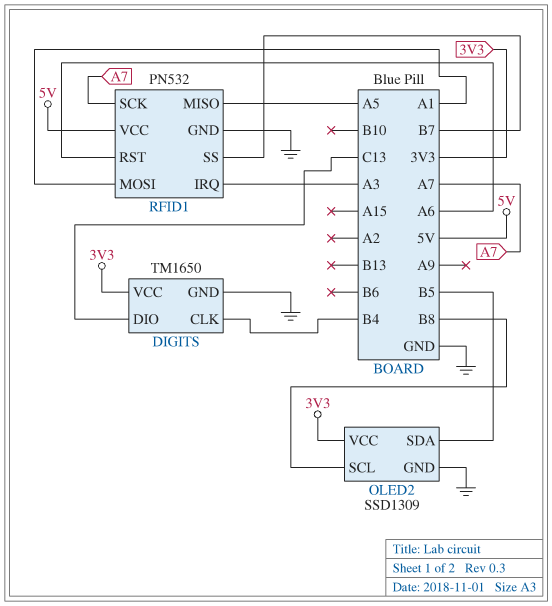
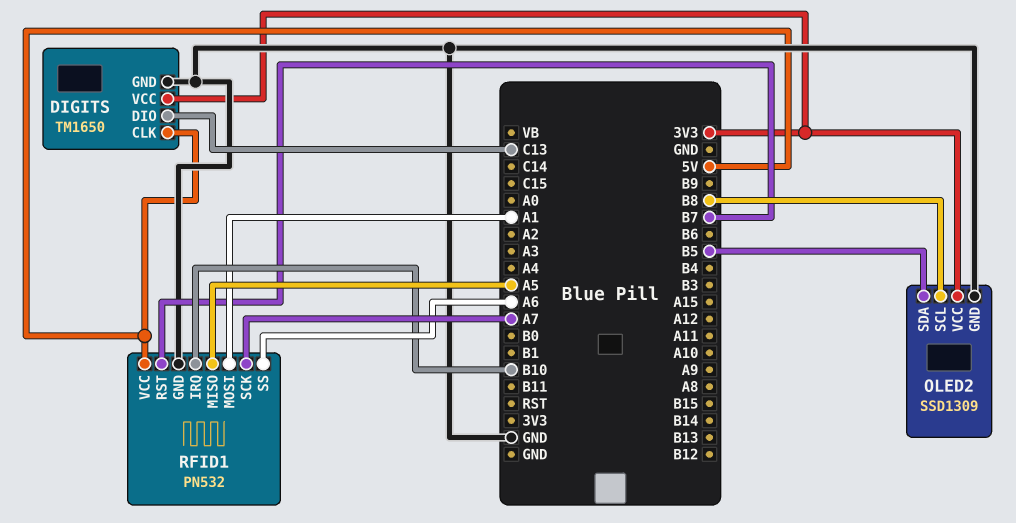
DIGITS pin CLK: B4 -> 5V
RFID1 pin IRQ: A3 -> B10
RFID1 pin RST: A6 -> B7
RFID1 pin SS: B7 -> A6

